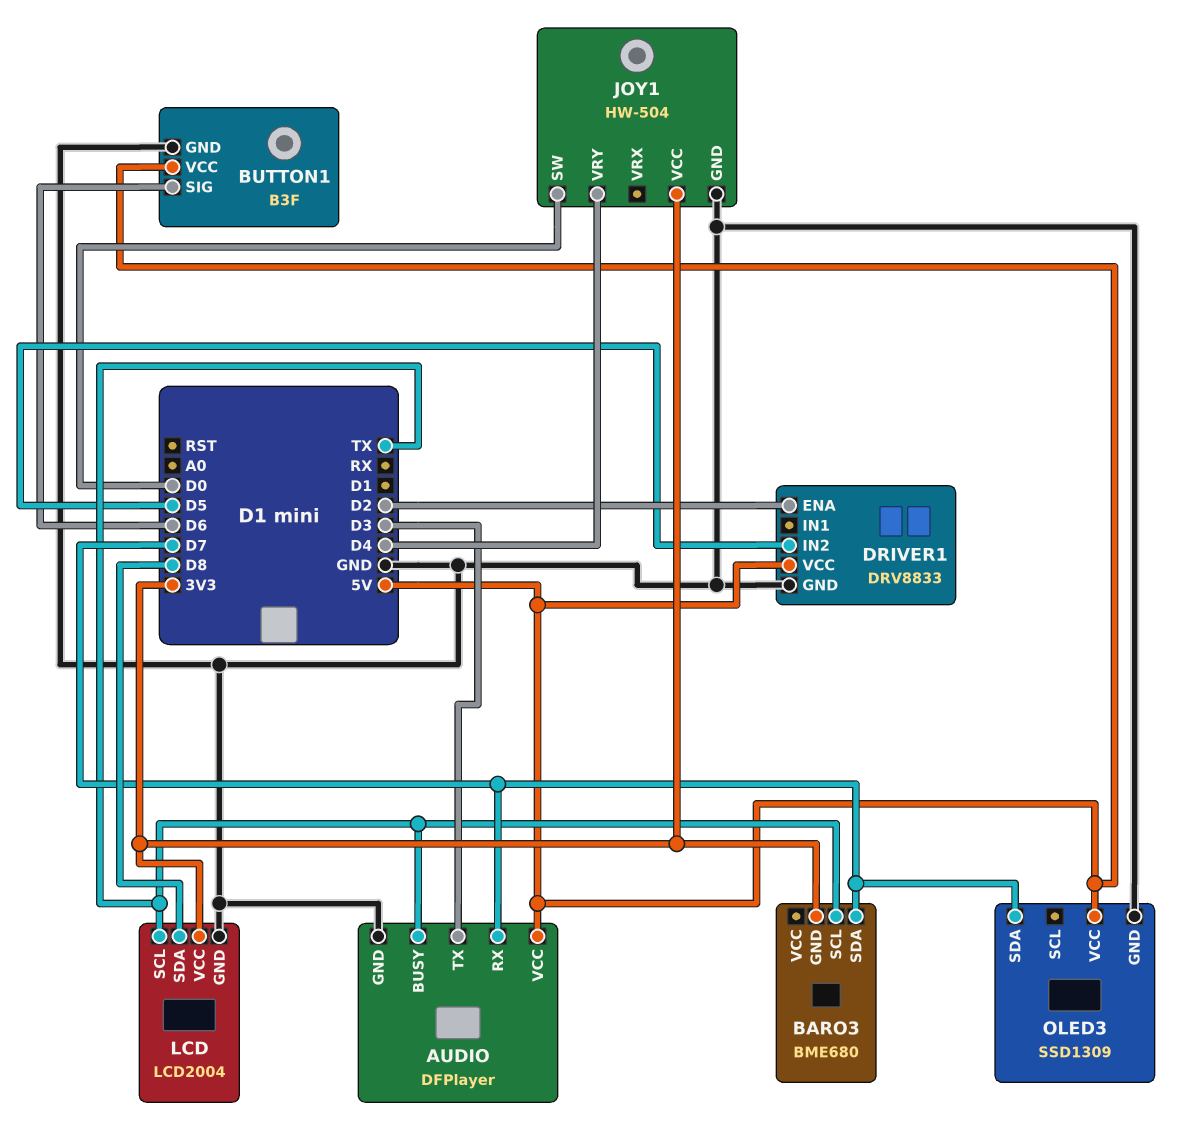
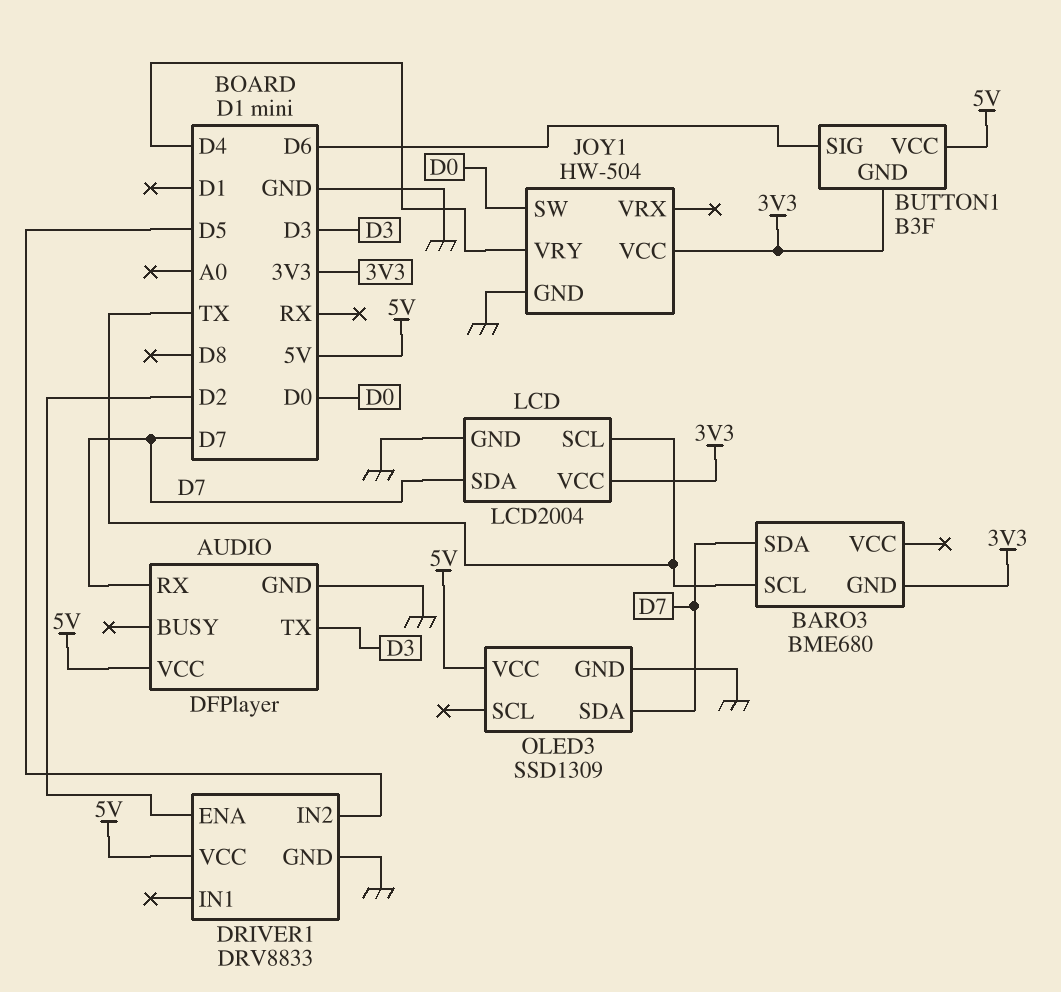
AUDIO pin BUSY: TX -> none
BUTTON1 pin GND: GND -> 3V3
LCD pin SDA: D8 -> D7

